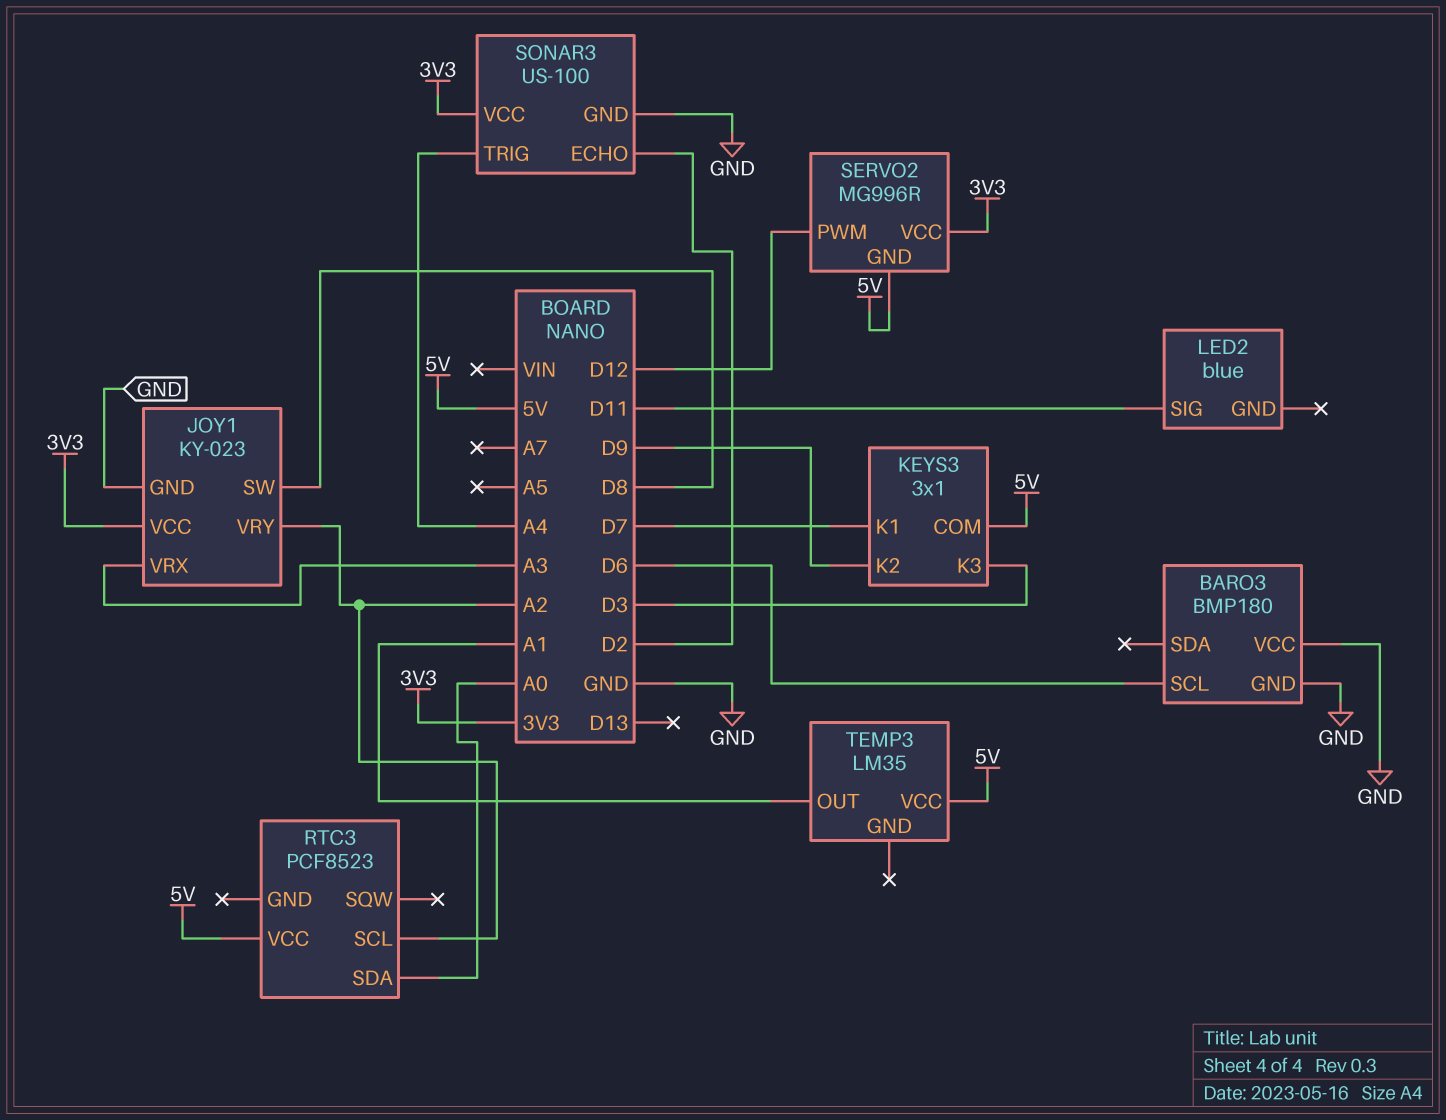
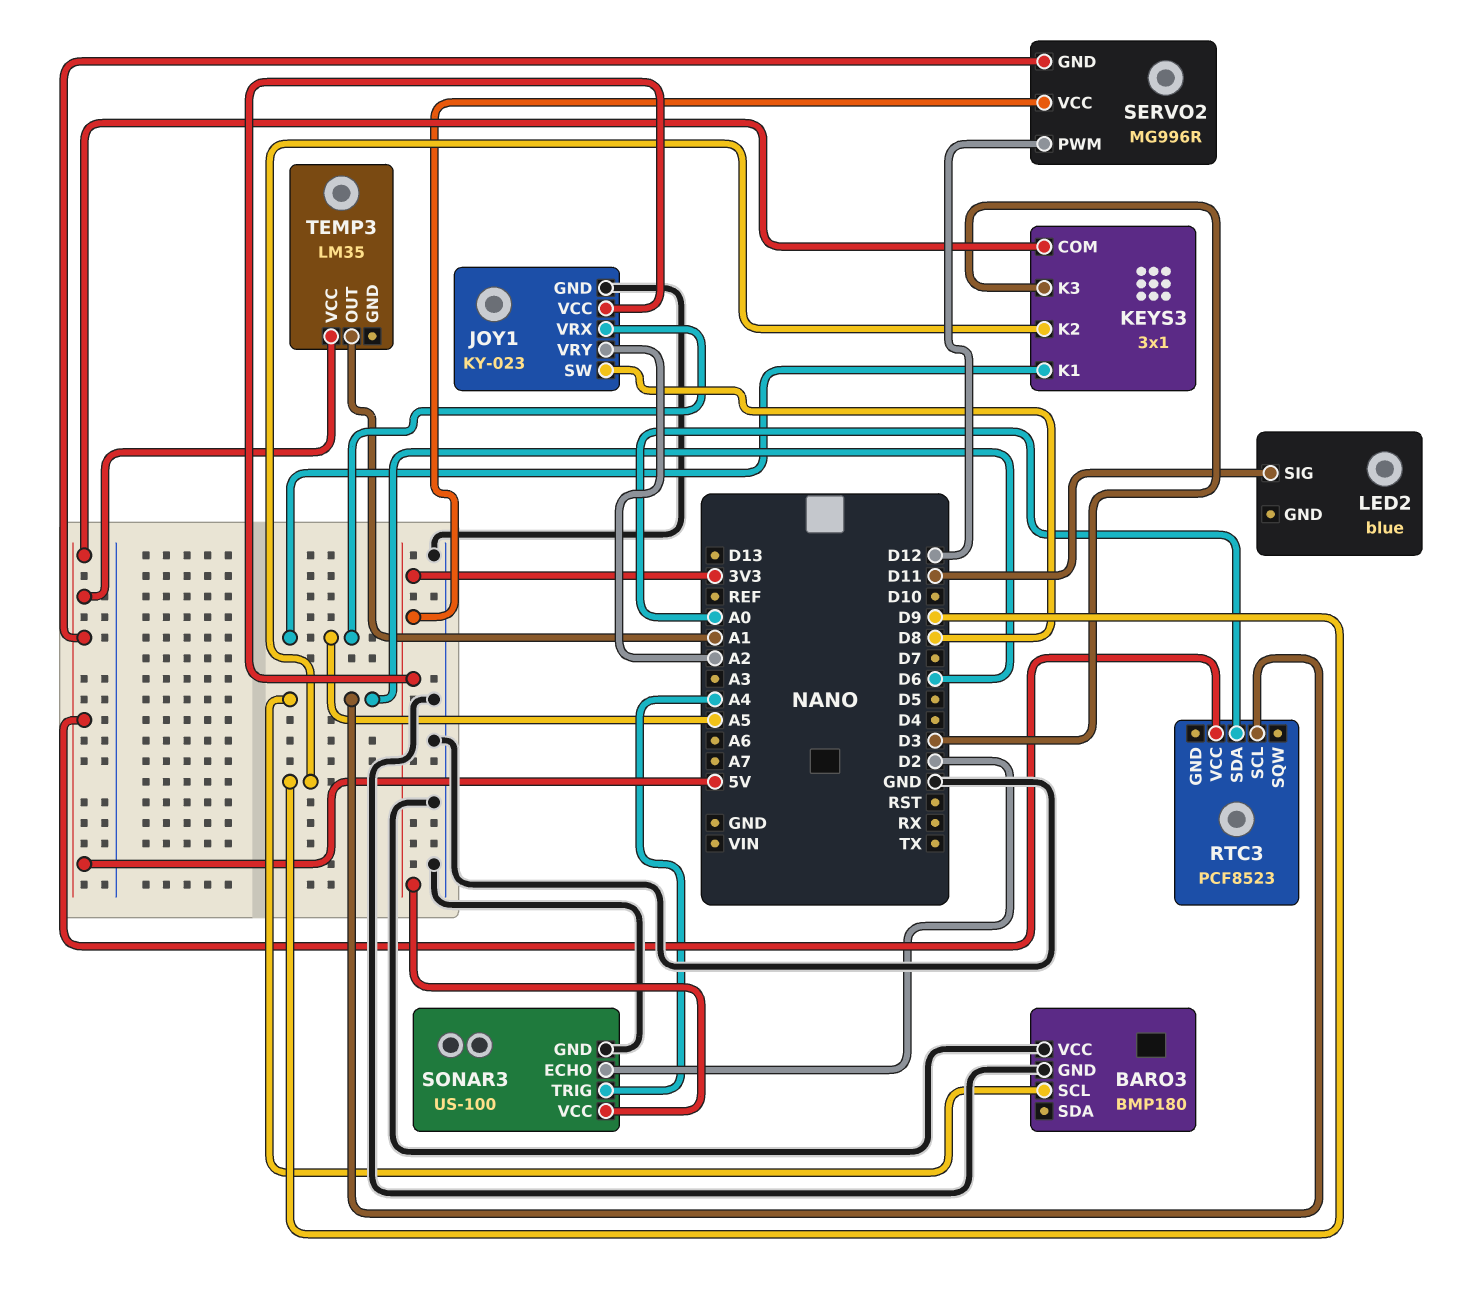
JOY1 pin VRX: A3 -> A5
KEYS3 pin K1: D7 -> A5
RTC3 pin SCL: A2 -> D6

